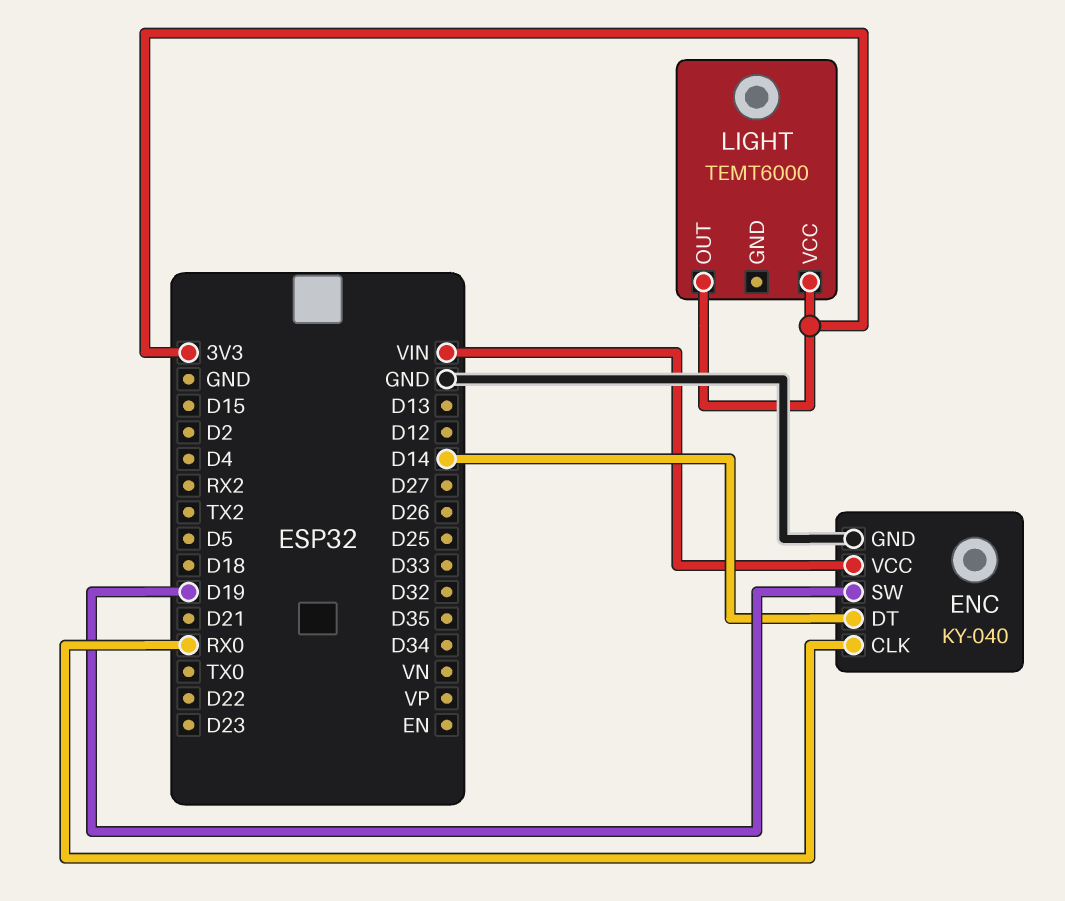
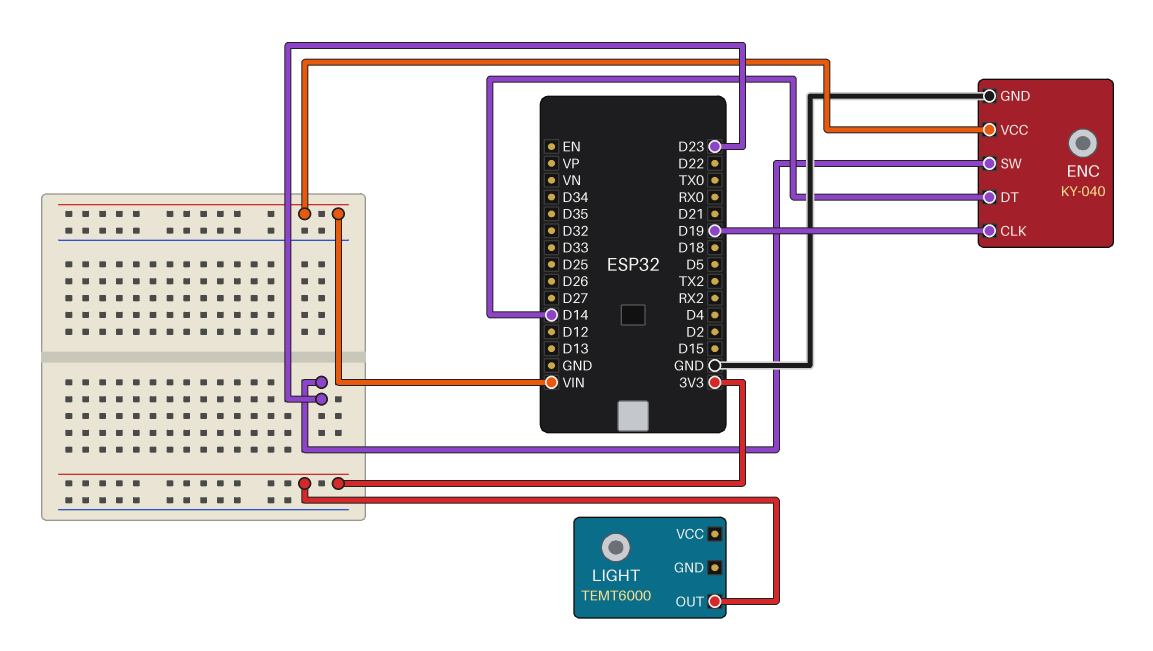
ENC pin CLK: RX0 -> D19
ENC pin SW: D19 -> D23
LIGHT pin VCC: 3V3 -> none

